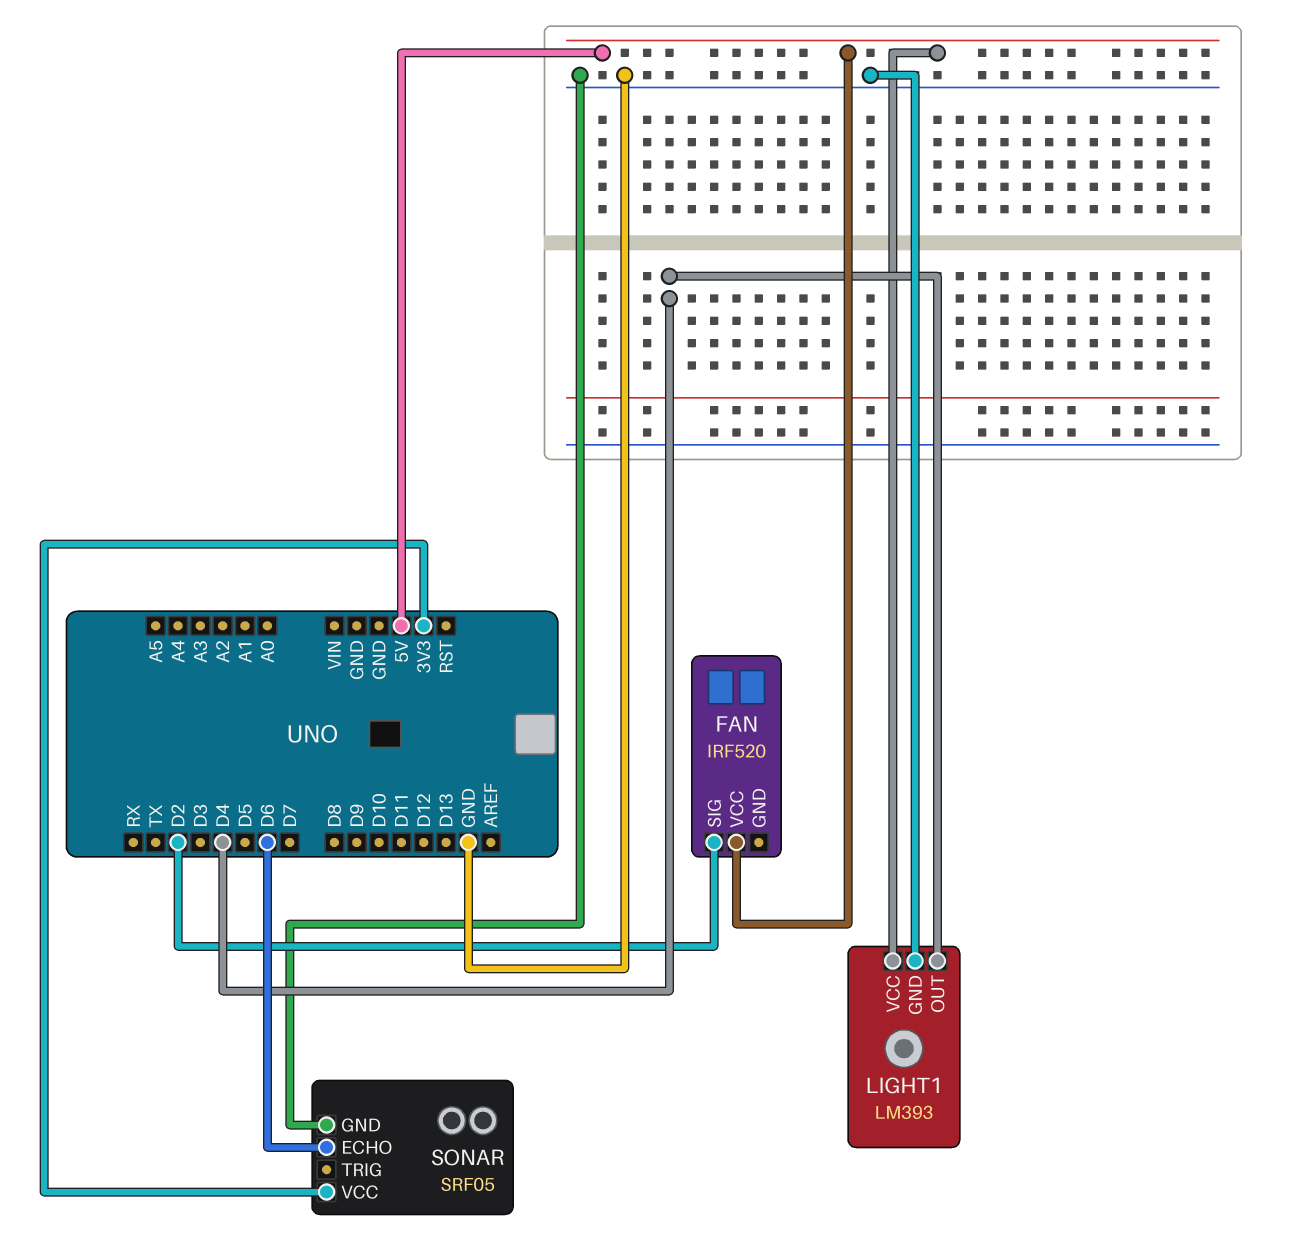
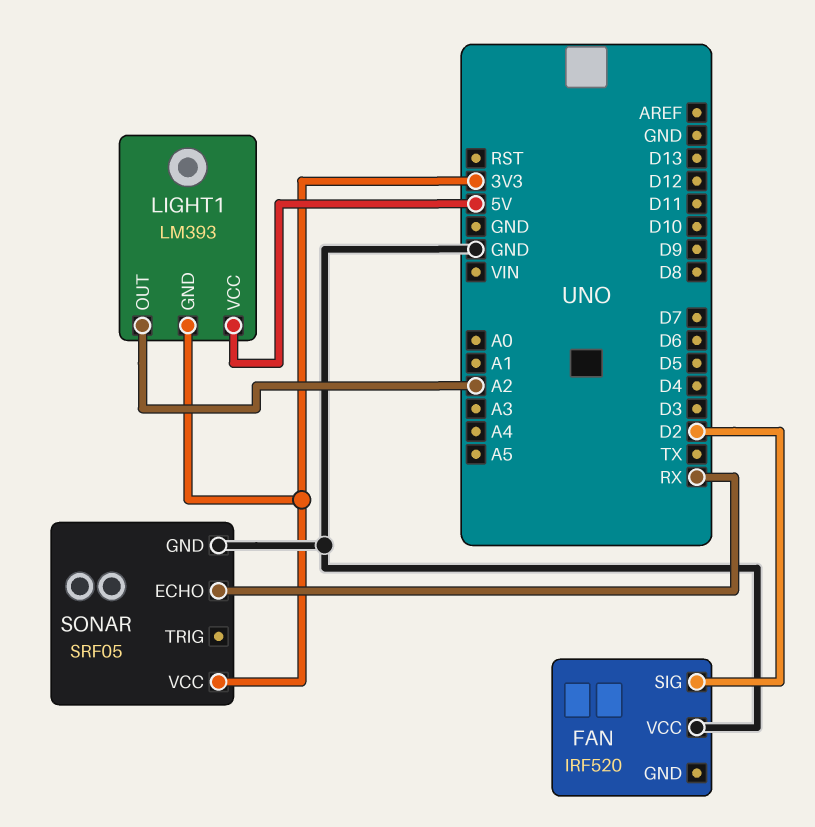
FAN pin VCC: 5V -> GND
LIGHT1 pin GND: GND -> 3V3
LIGHT1 pin OUT: D4 -> A2
SONAR pin ECHO: D6 -> RX

